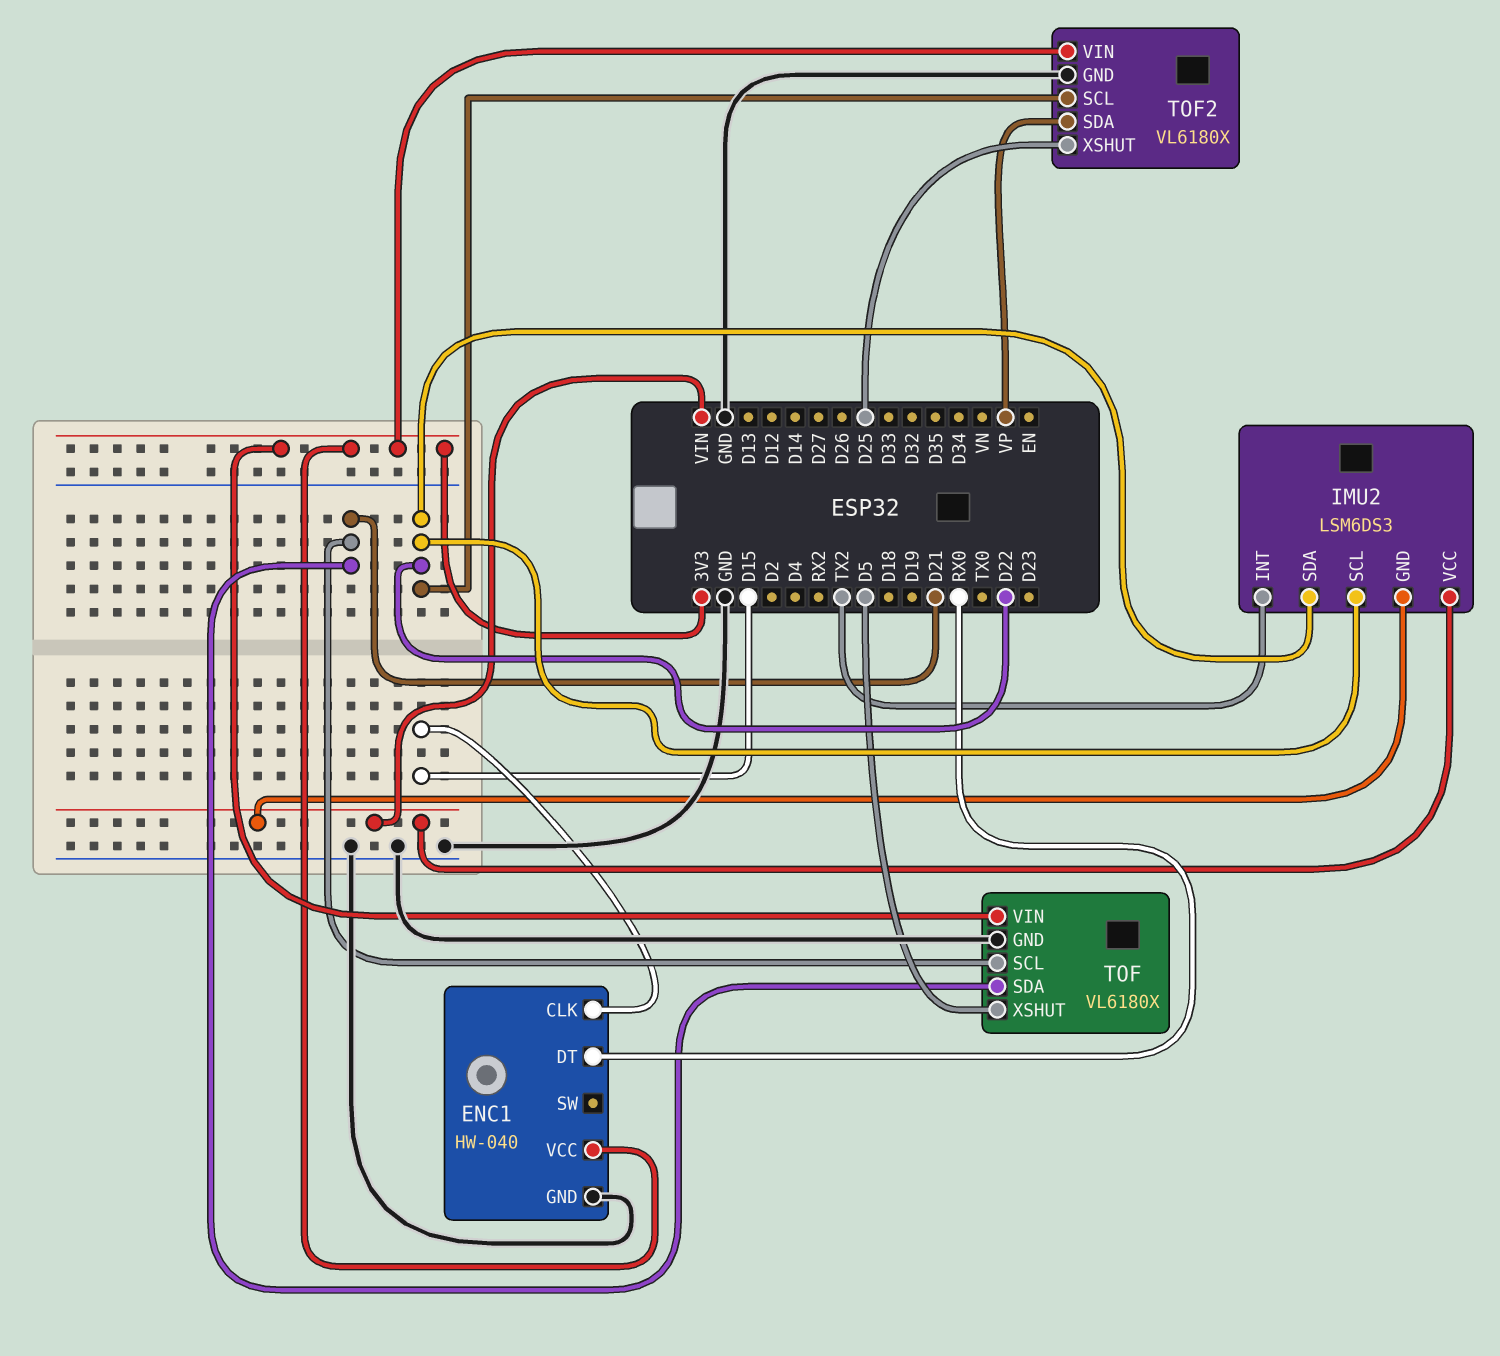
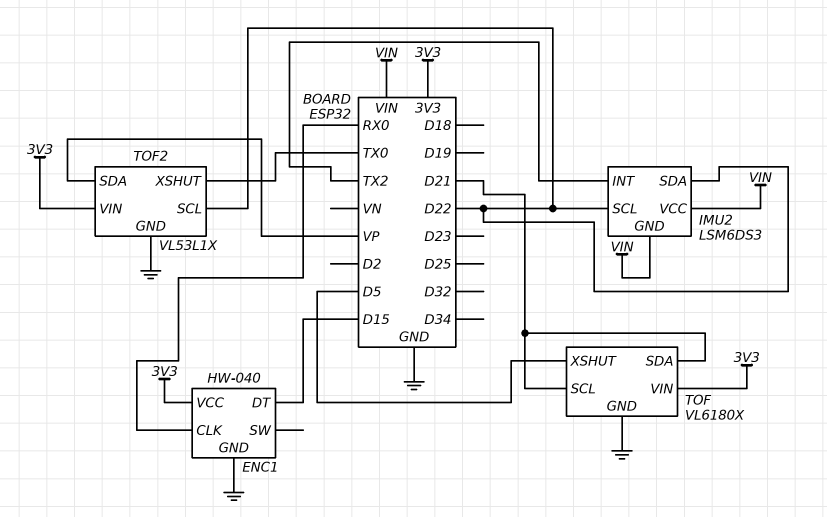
ENC1 pin CLK: D15 -> RX0
ENC1 pin DT: RX0 -> D15
TOF2: VL6180X -> VL53L1X
TOF2 pin XSHUT: D25 -> TX0

